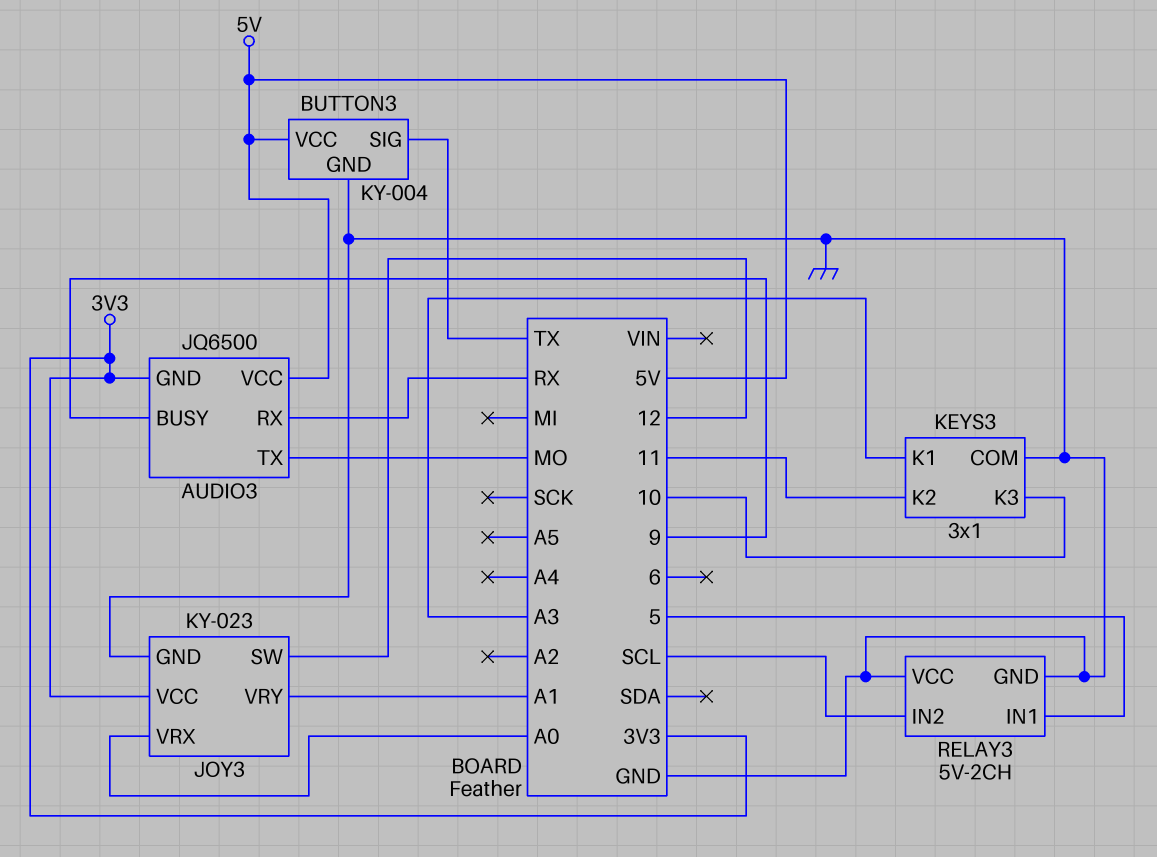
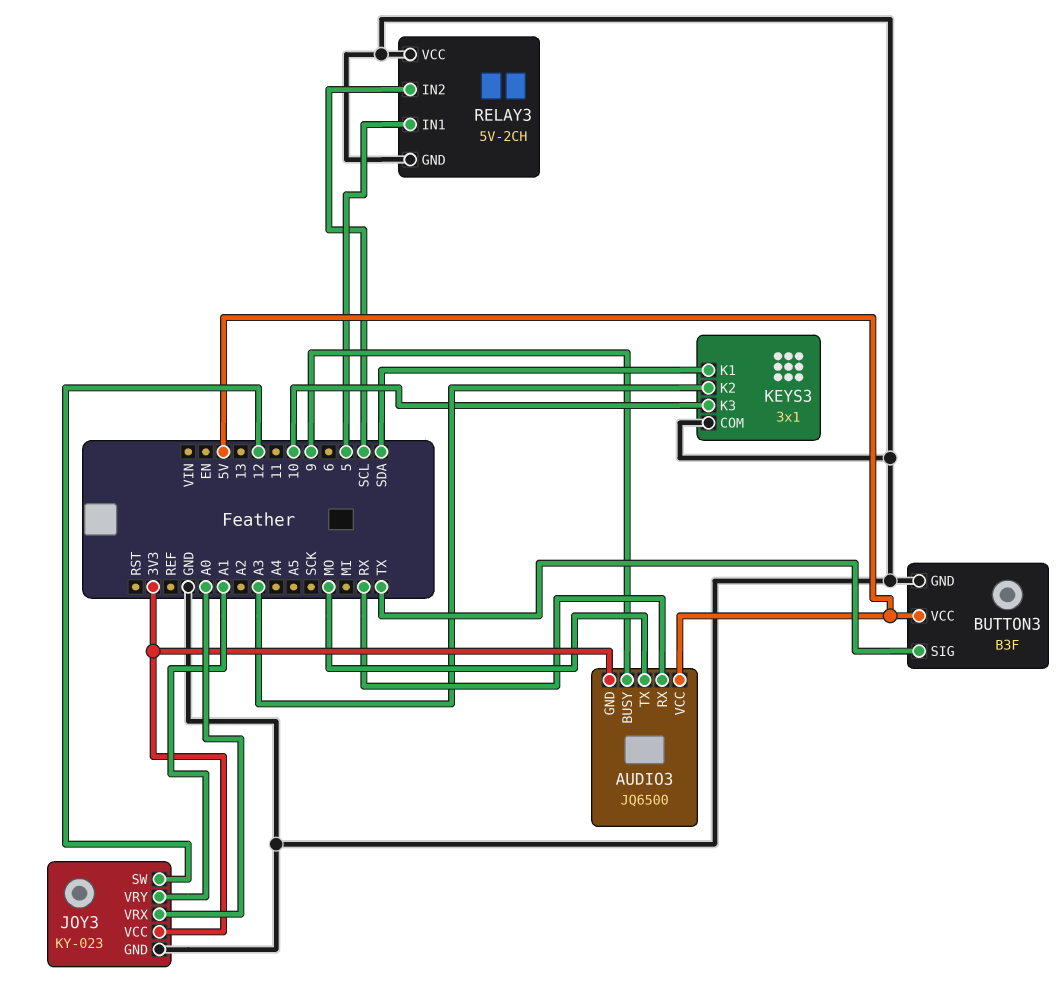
BUTTON3: KY-004 -> B3F
KEYS3 pin K1: A3 -> SDA
KEYS3 pin K2: 11 -> A3

